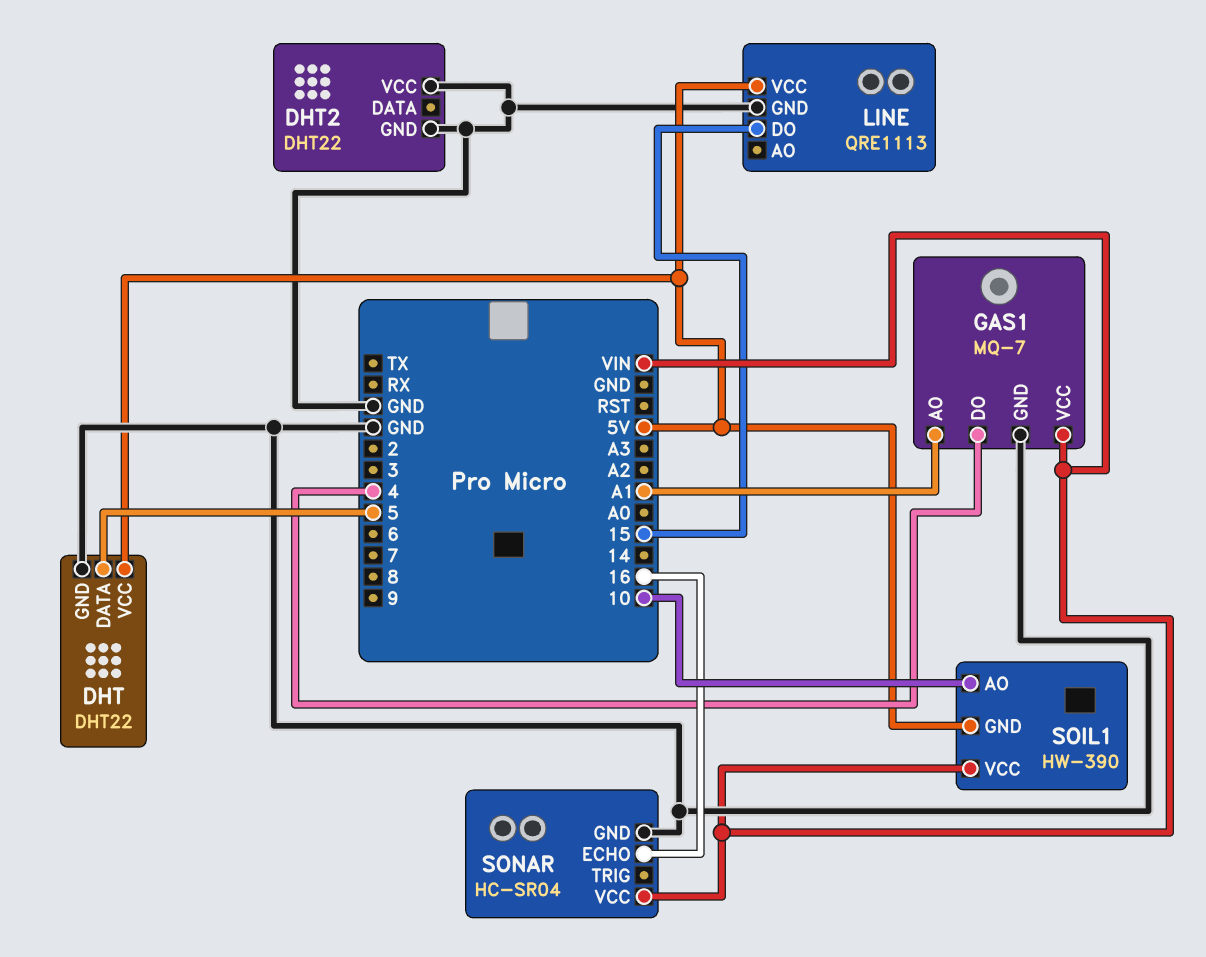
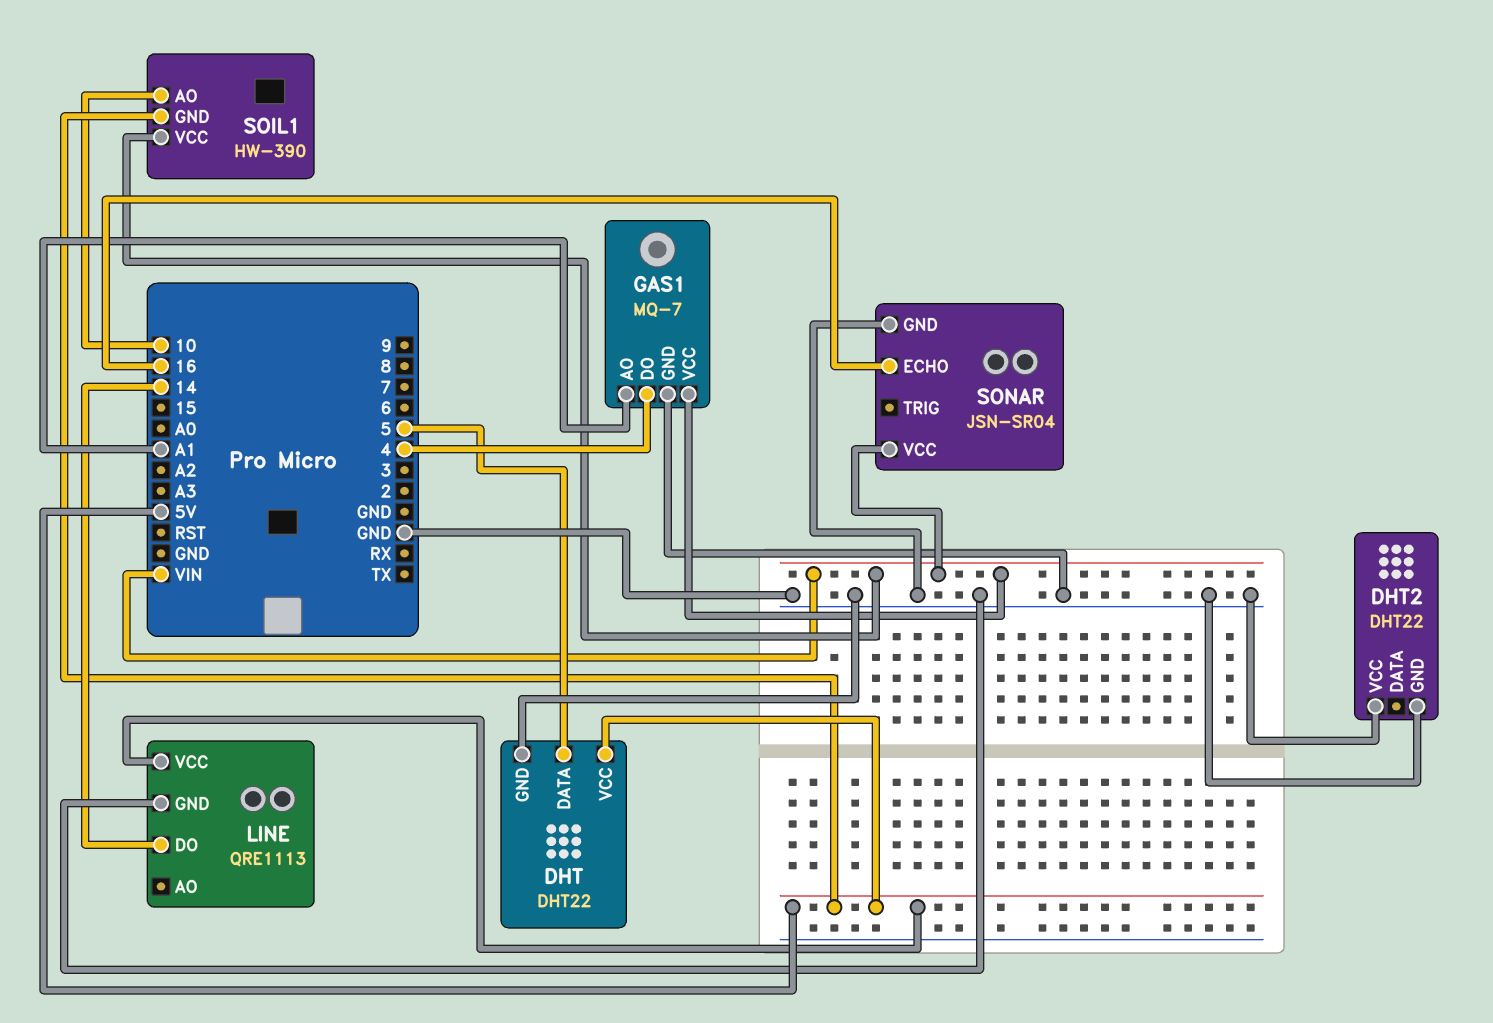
LINE pin DO: 15 -> 14
SONAR: HC-SR04 -> JSN-SR04

